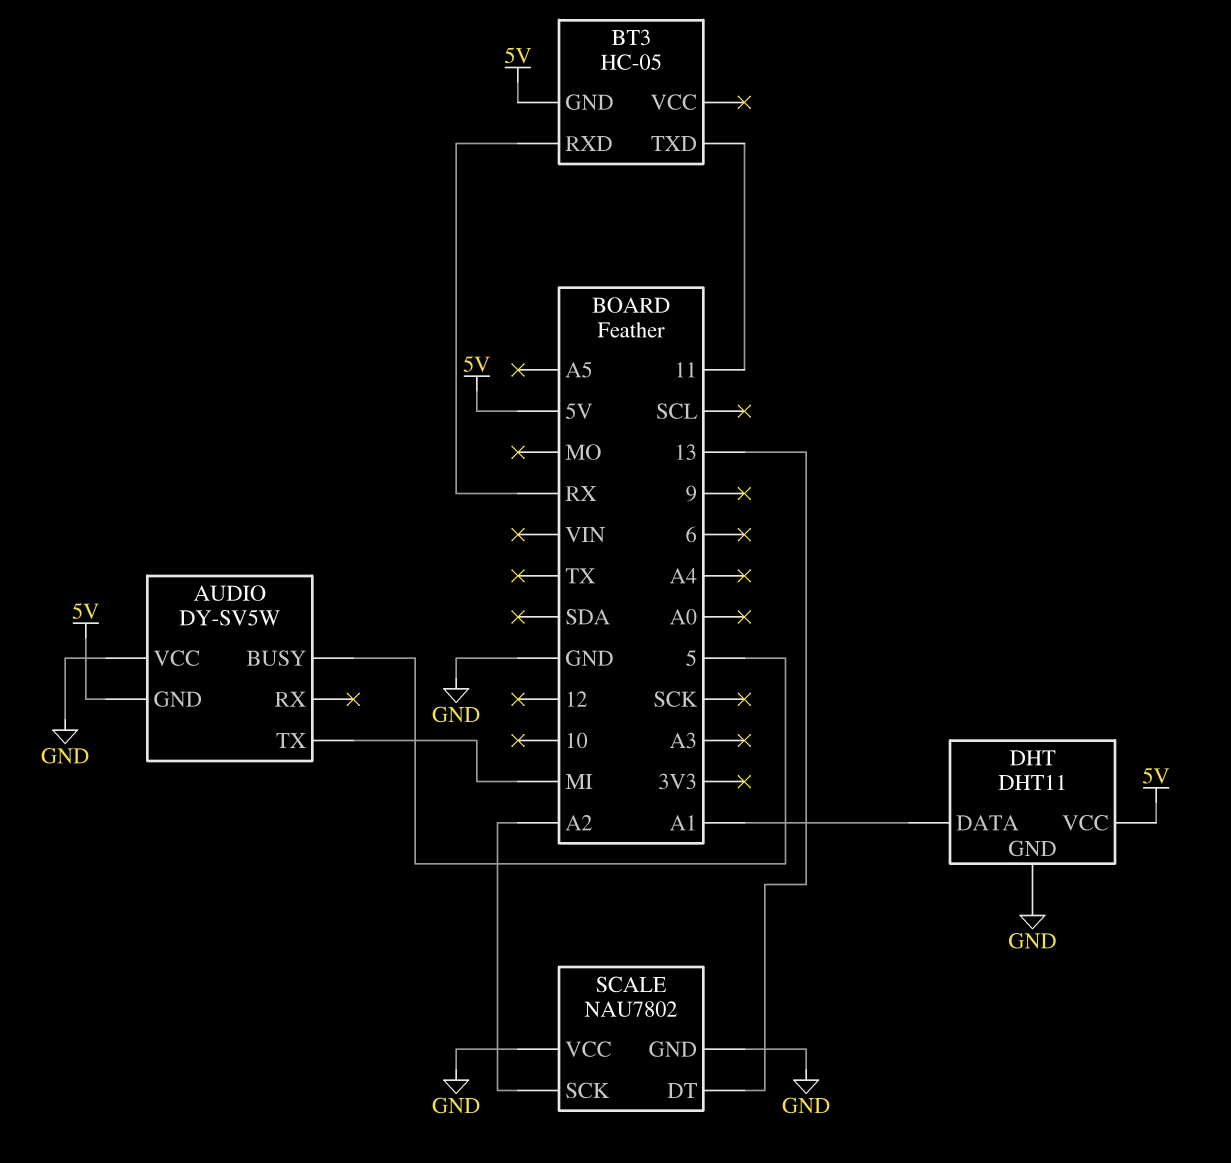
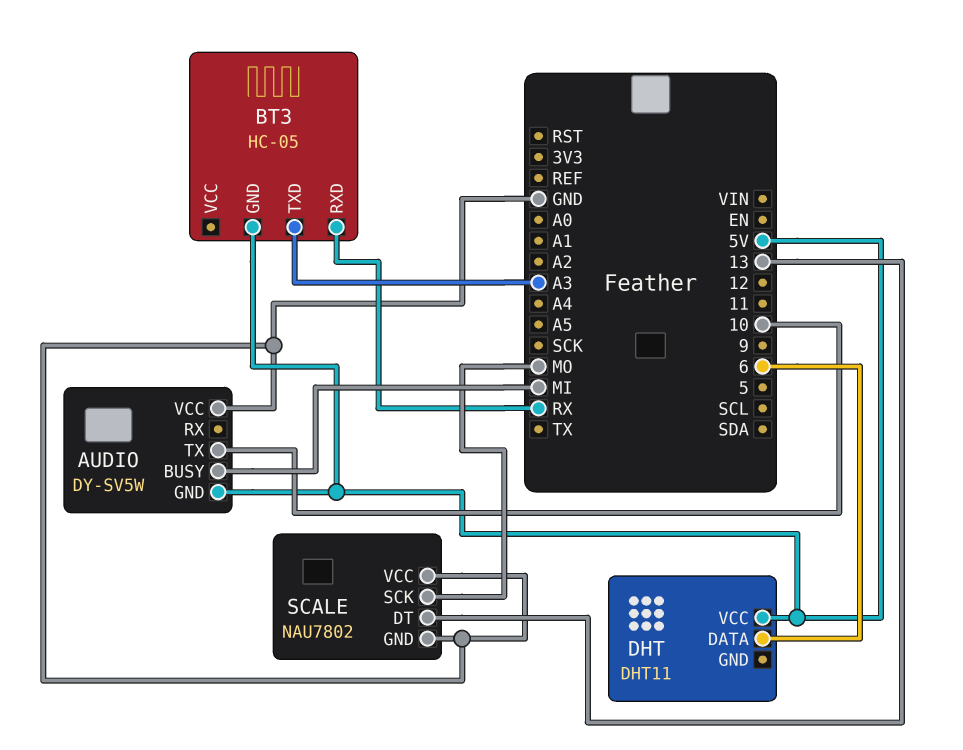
AUDIO pin BUSY: 5 -> MI
AUDIO pin TX: MI -> 10
BT3 pin TXD: 11 -> A3
DHT pin DATA: A1 -> 6
DHT pin GND: GND -> none
SCALE pin SCK: A2 -> MO

